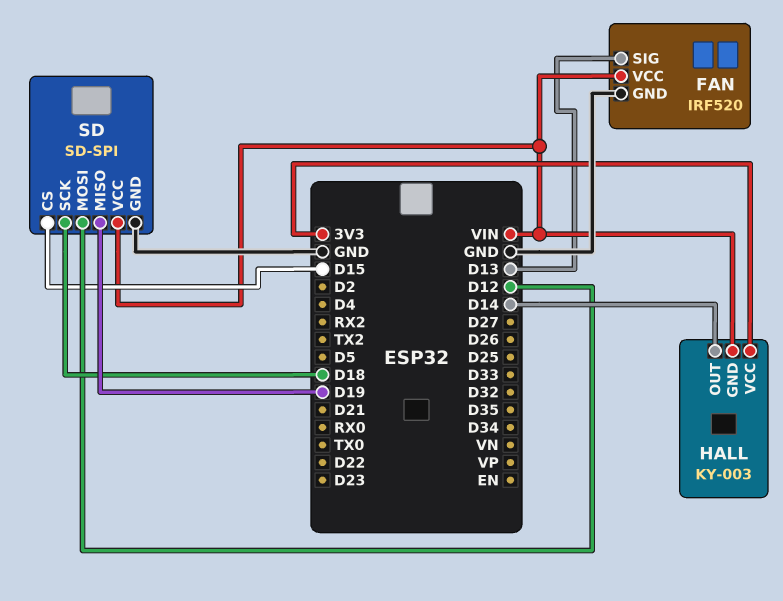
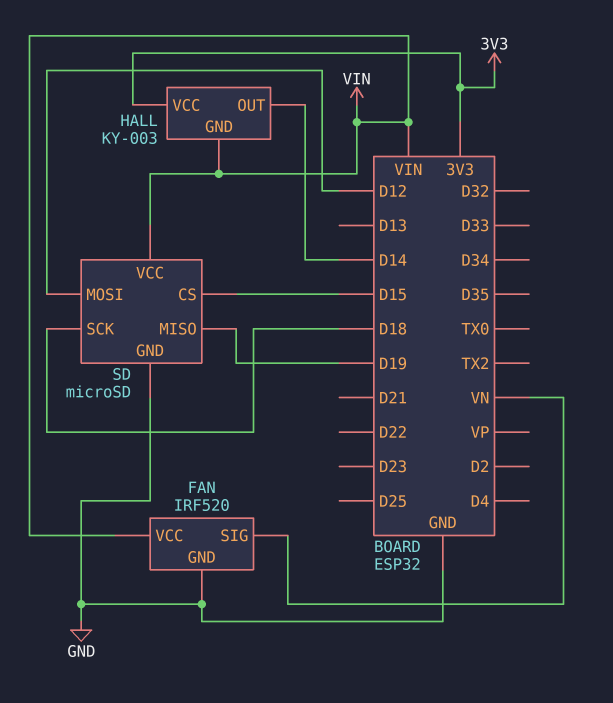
FAN pin SIG: D13 -> VN
SD: SD-SPI -> microSD

